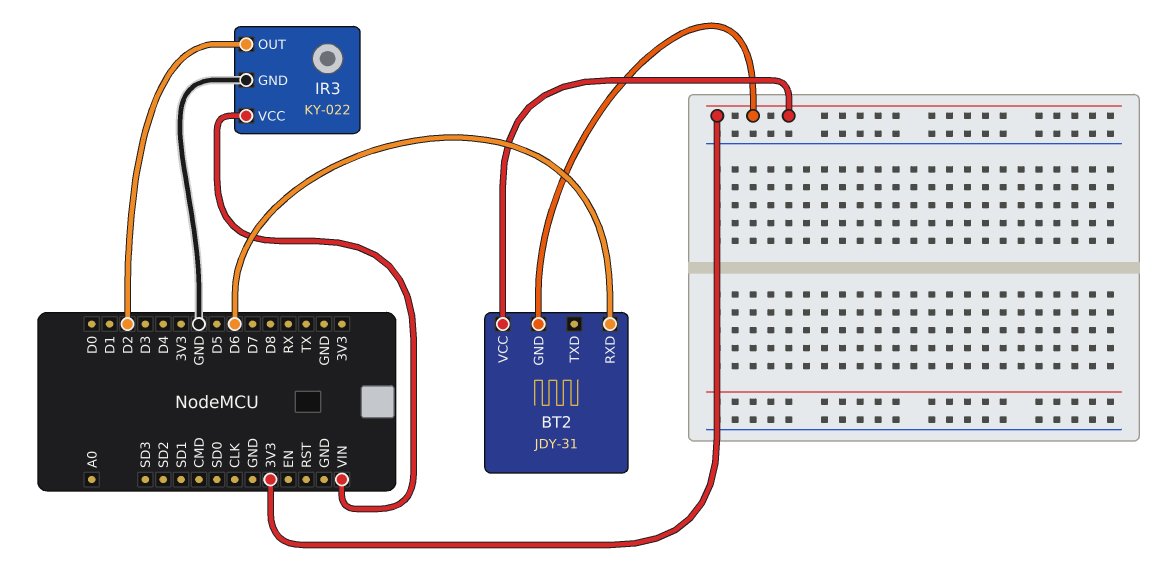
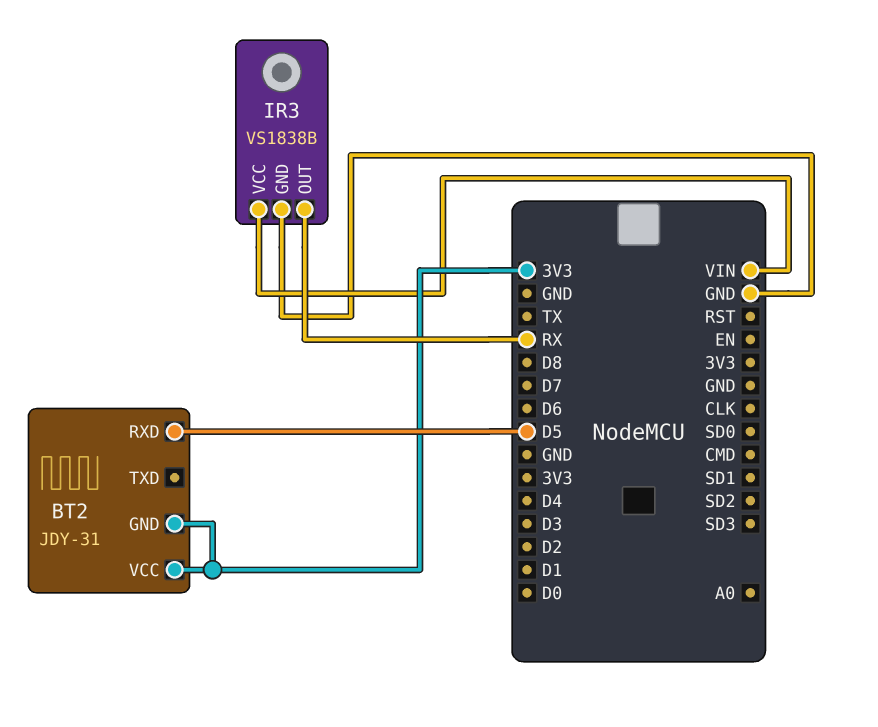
BT2 pin RXD: D6 -> D5
IR3: KY-022 -> VS1838B
IR3 pin OUT: D2 -> RX

